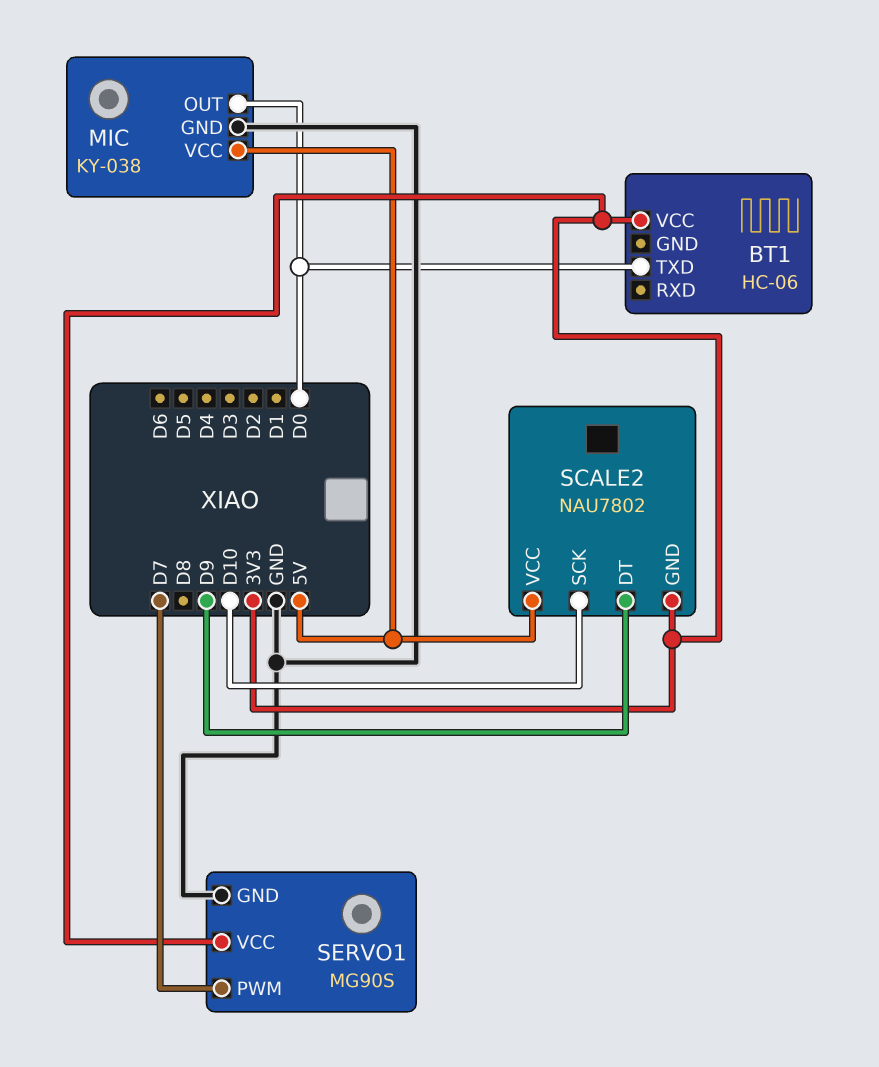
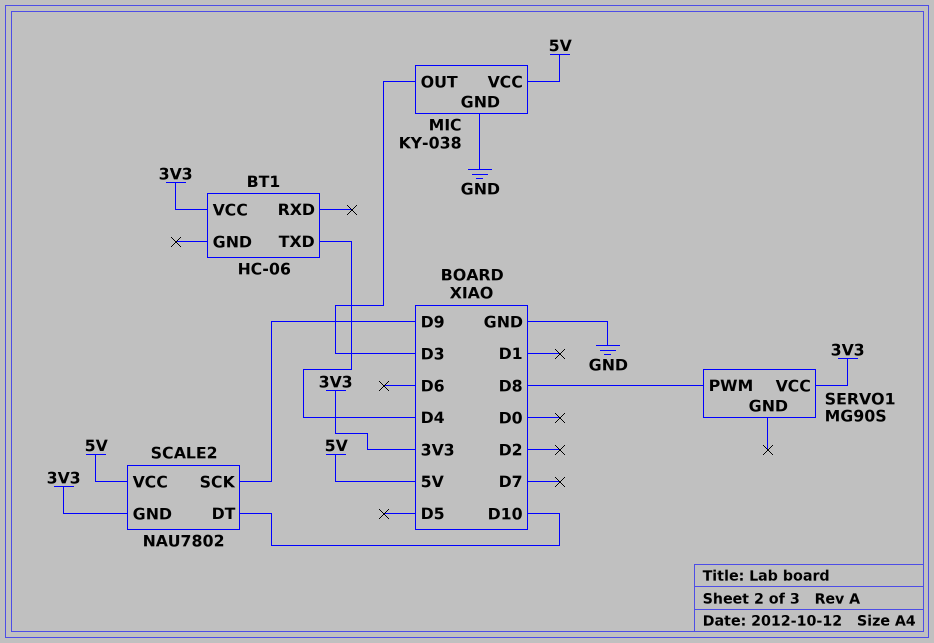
BT1 pin TXD: D0 -> D4
MIC pin OUT: D0 -> D3
SCALE2 pin DT: D9 -> D10
SCALE2 pin SCK: D10 -> D9
SERVO1 pin GND: GND -> none
SERVO1 pin PWM: D7 -> D8

